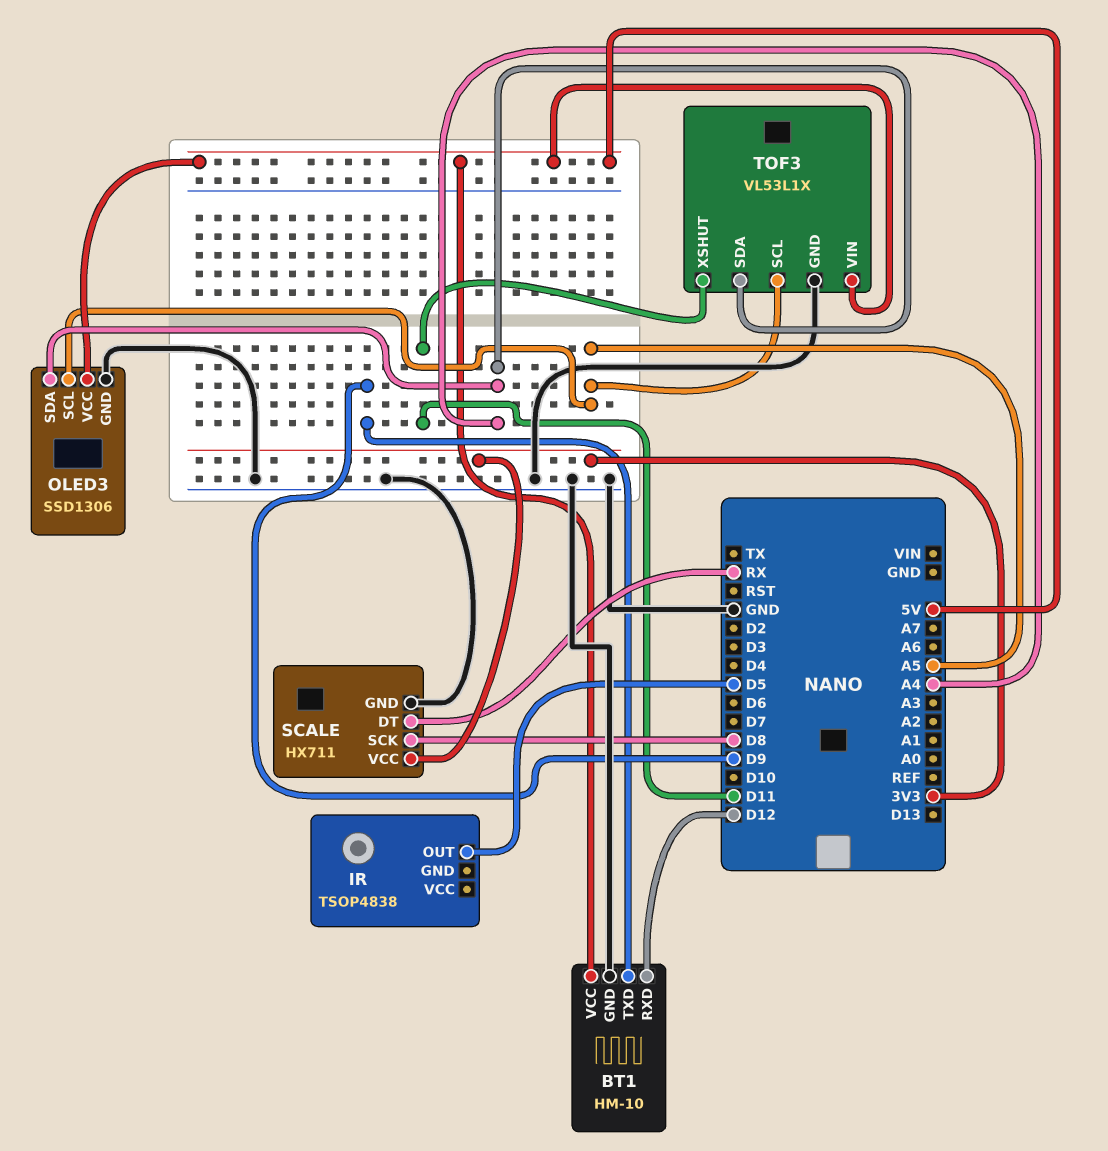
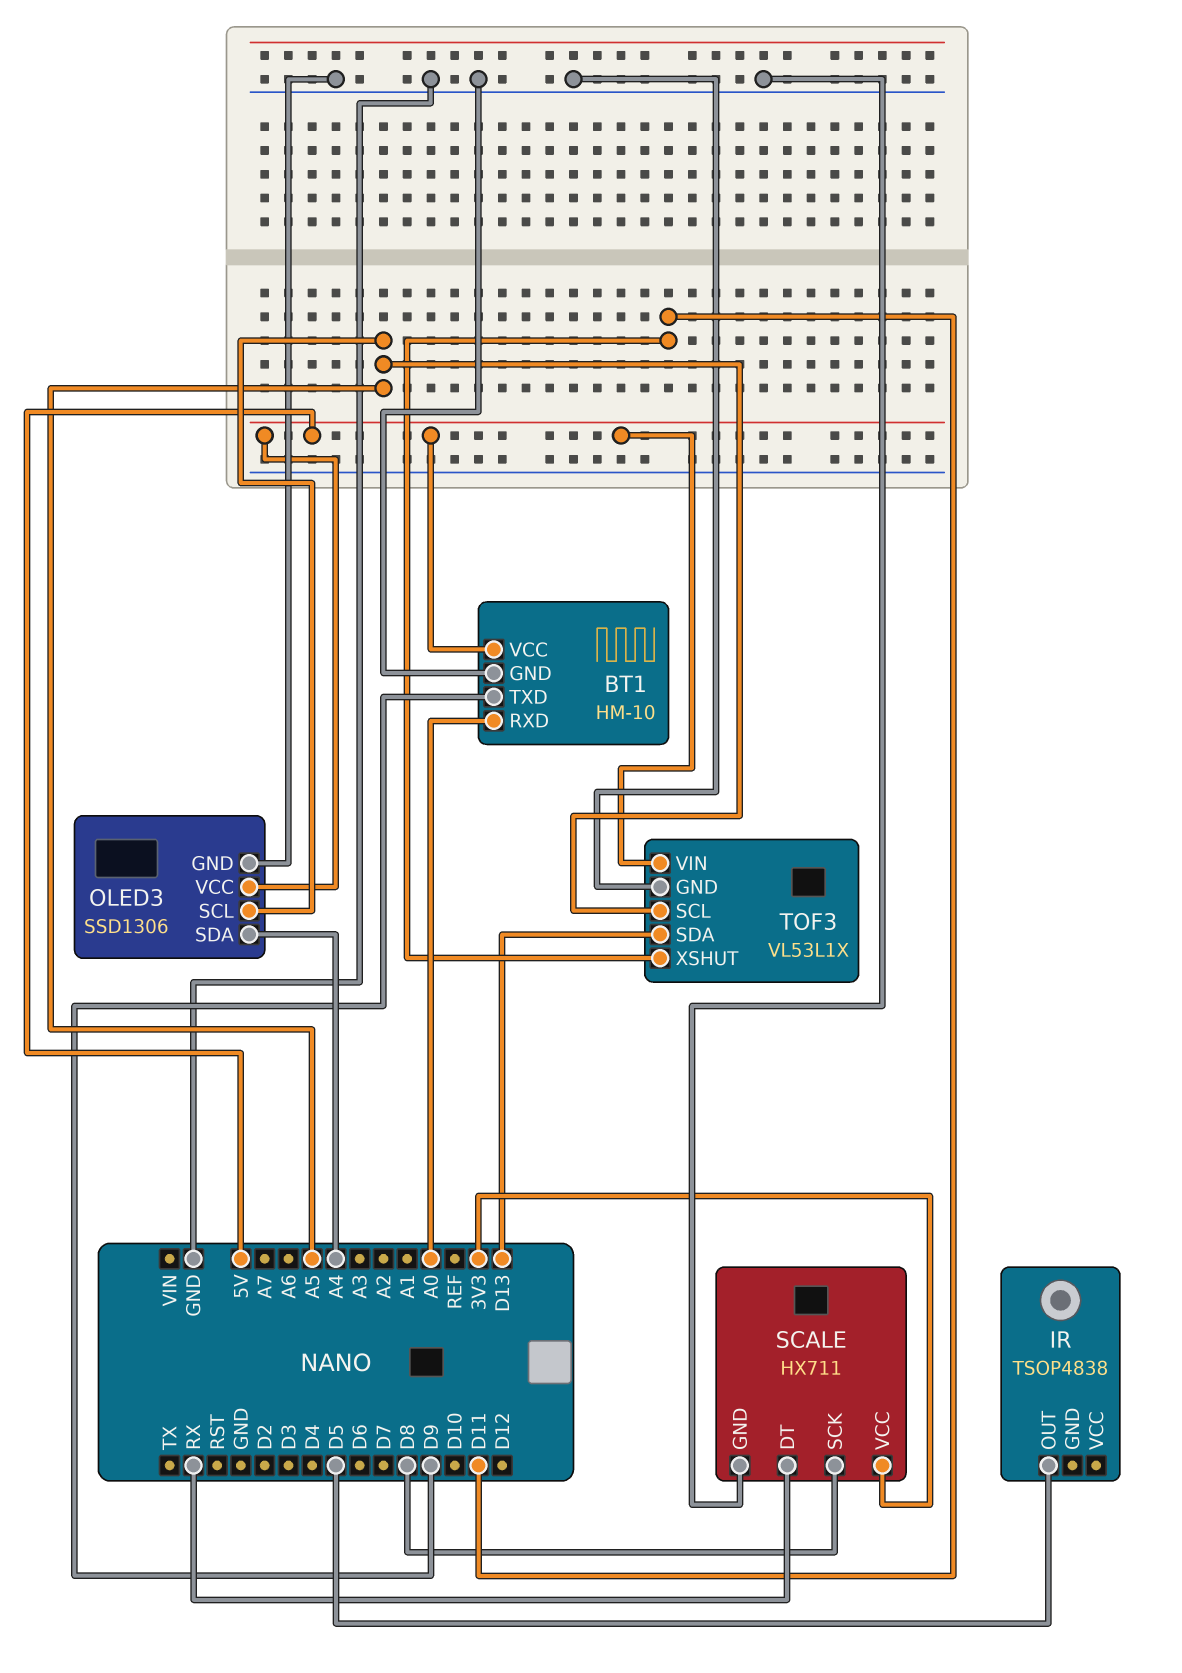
BT1 pin RXD: D12 -> A0
TOF3 pin SDA: A4 -> D13

